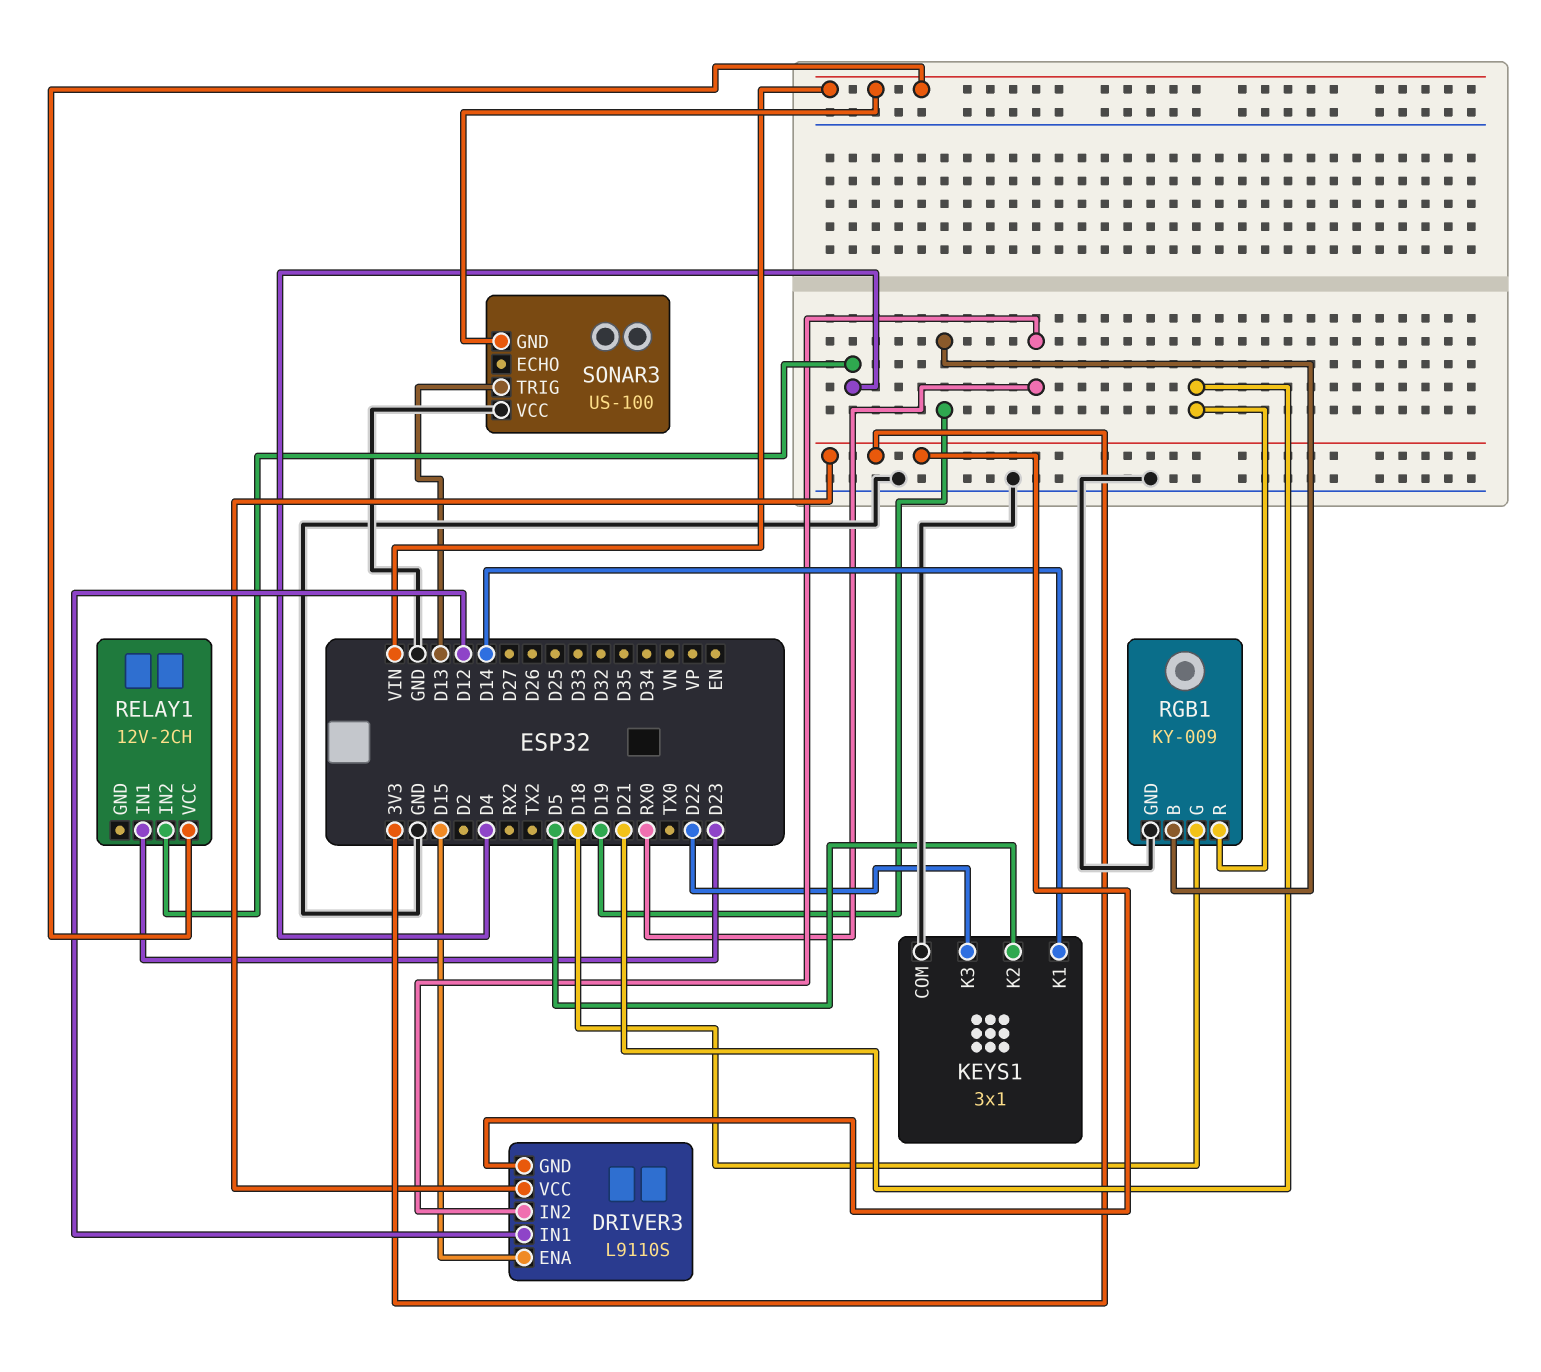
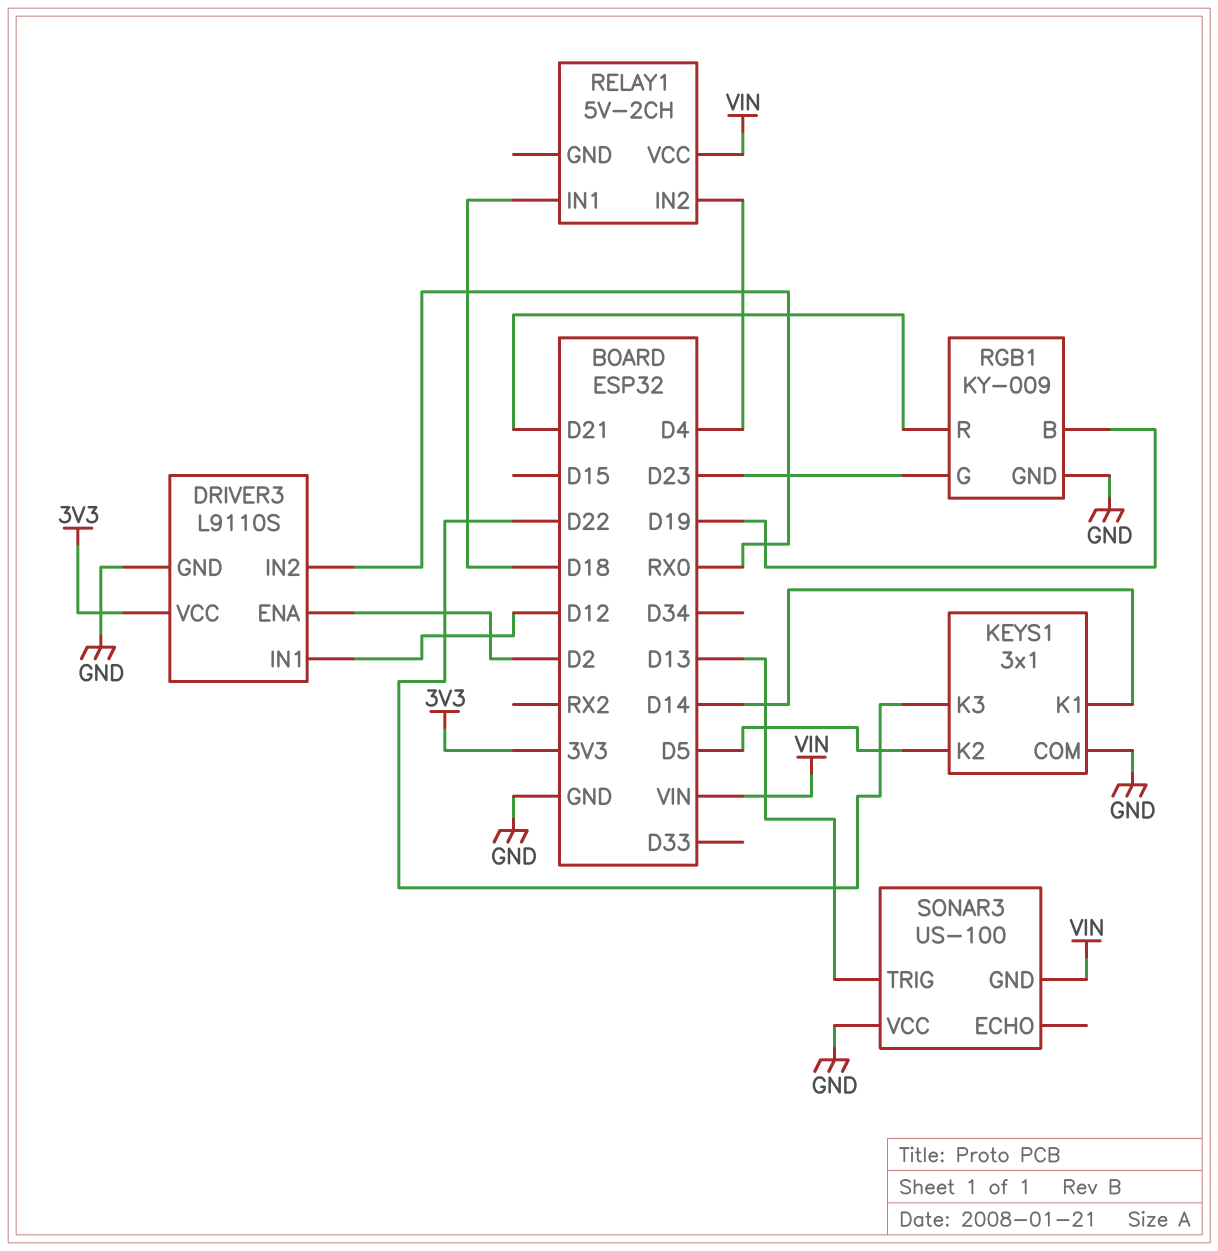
DRIVER3 pin ENA: D15 -> D2
DRIVER3 pin GND: 3V3 -> GND
RELAY1: 12V-2CH -> 5V-2CH
RELAY1 pin IN1: D23 -> D18
RGB1 pin G: D18 -> D23

